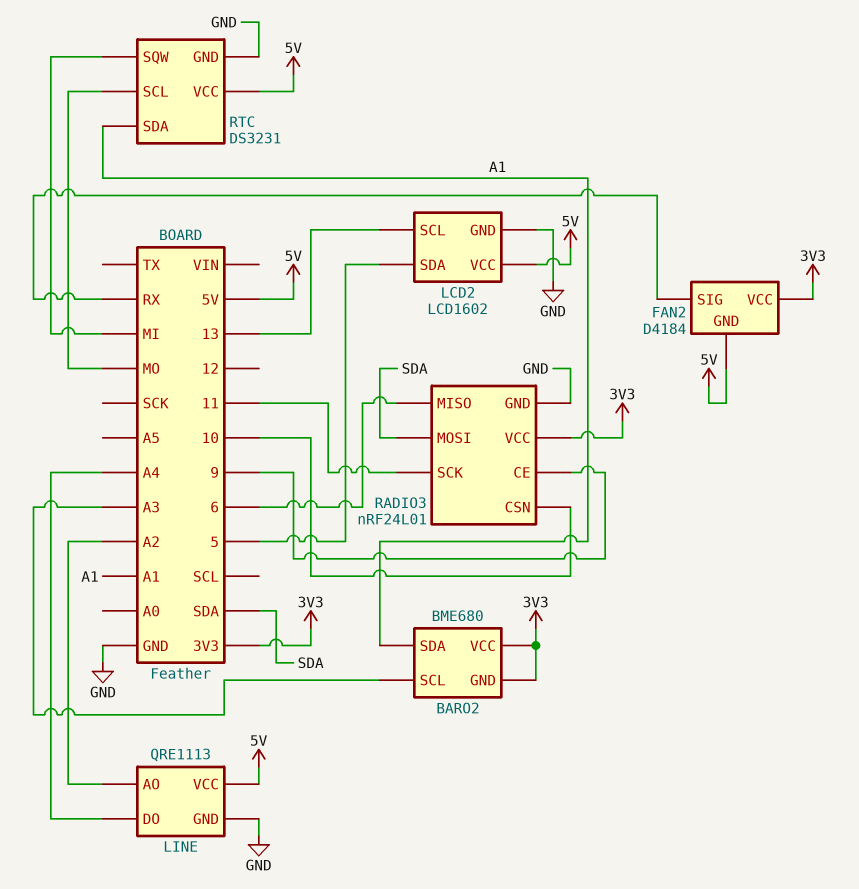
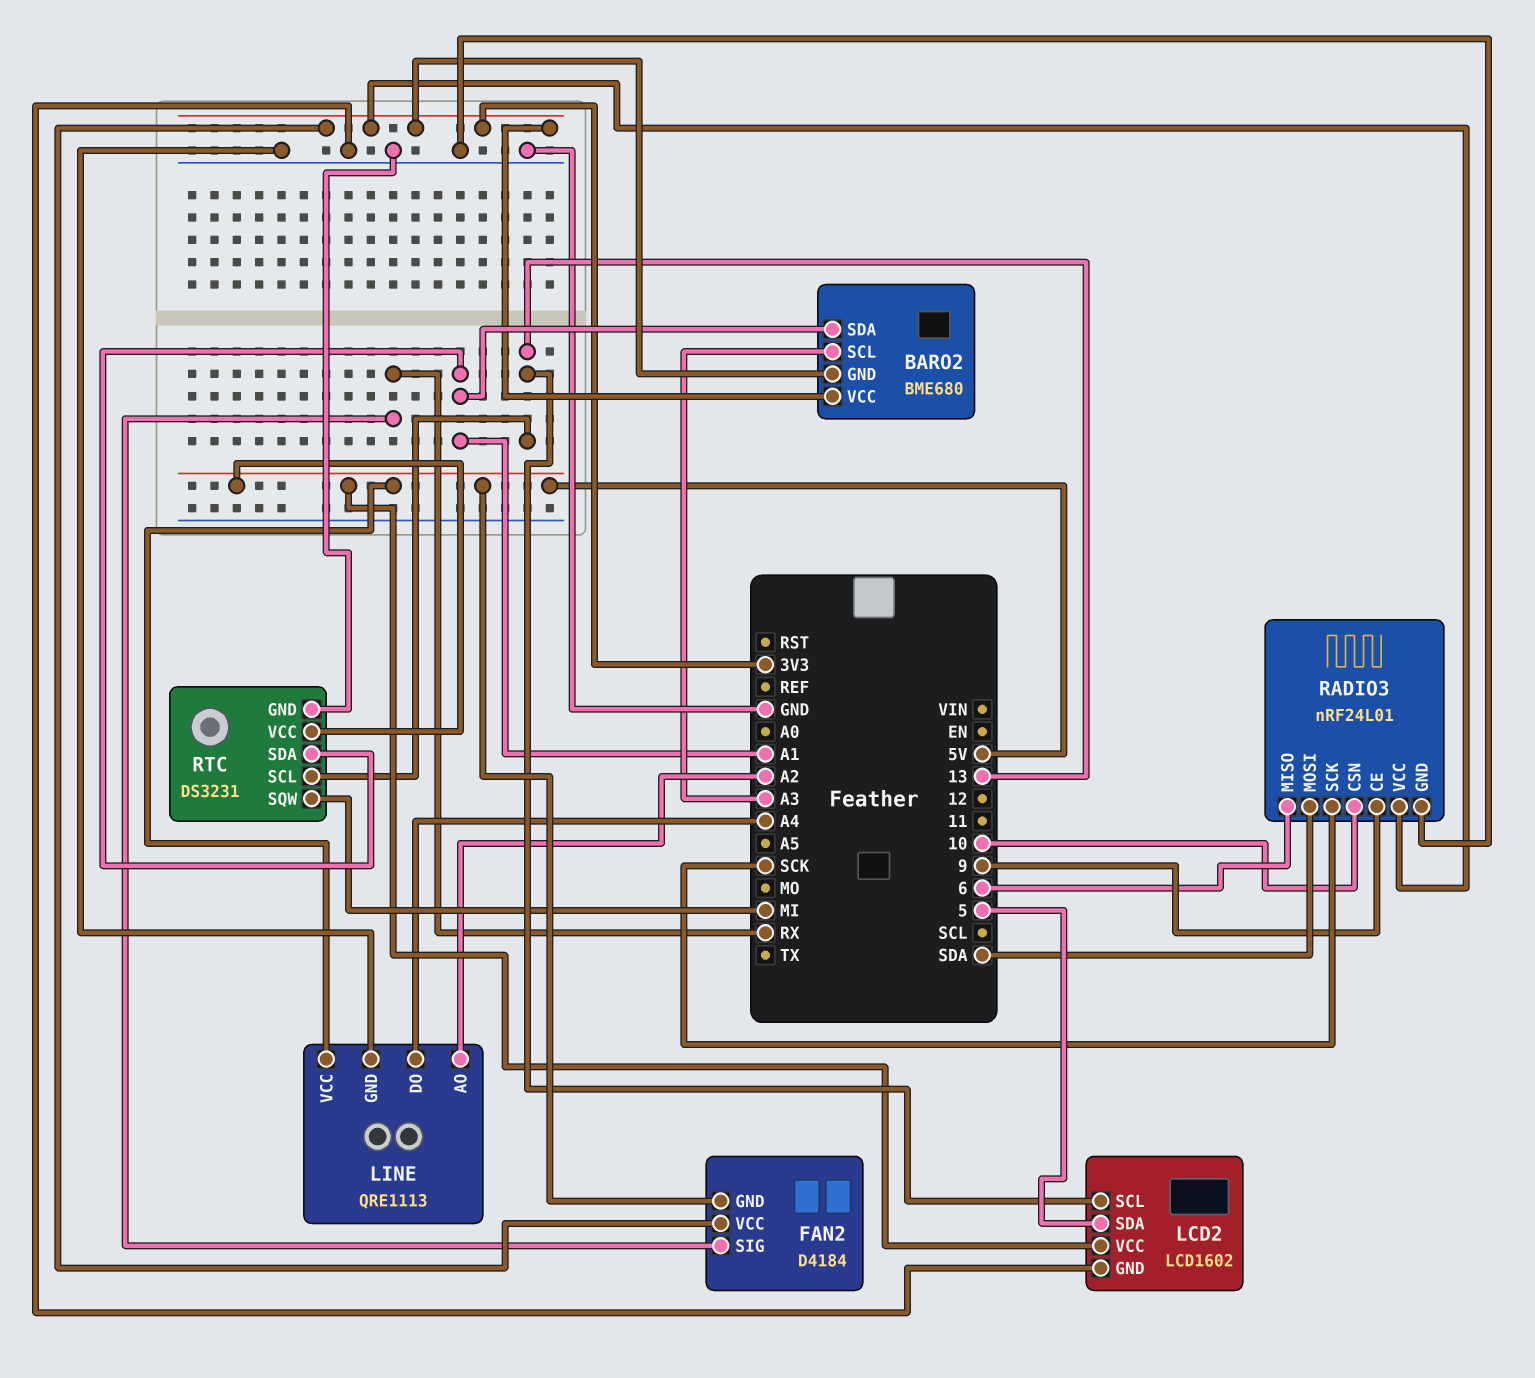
RADIO3 pin SCK: 11 -> SCK
RTC pin SCL: MO -> 13

